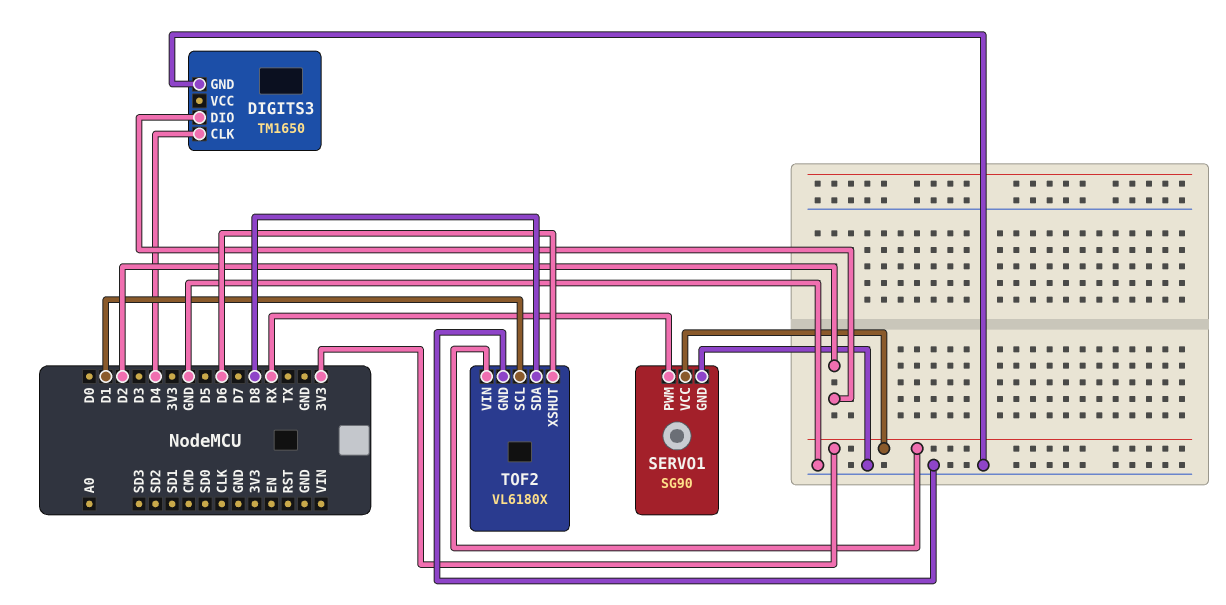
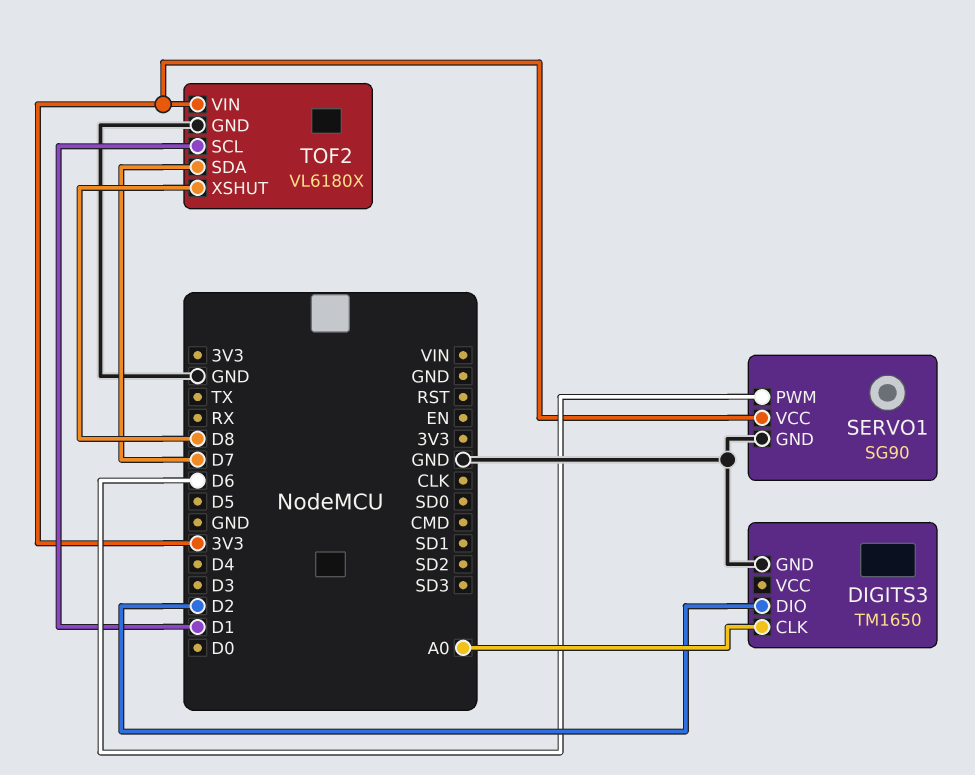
DIGITS3 pin CLK: D4 -> A0
SERVO1 pin PWM: RX -> D6
TOF2 pin SDA: D8 -> D7
TOF2 pin XSHUT: D6 -> D8

